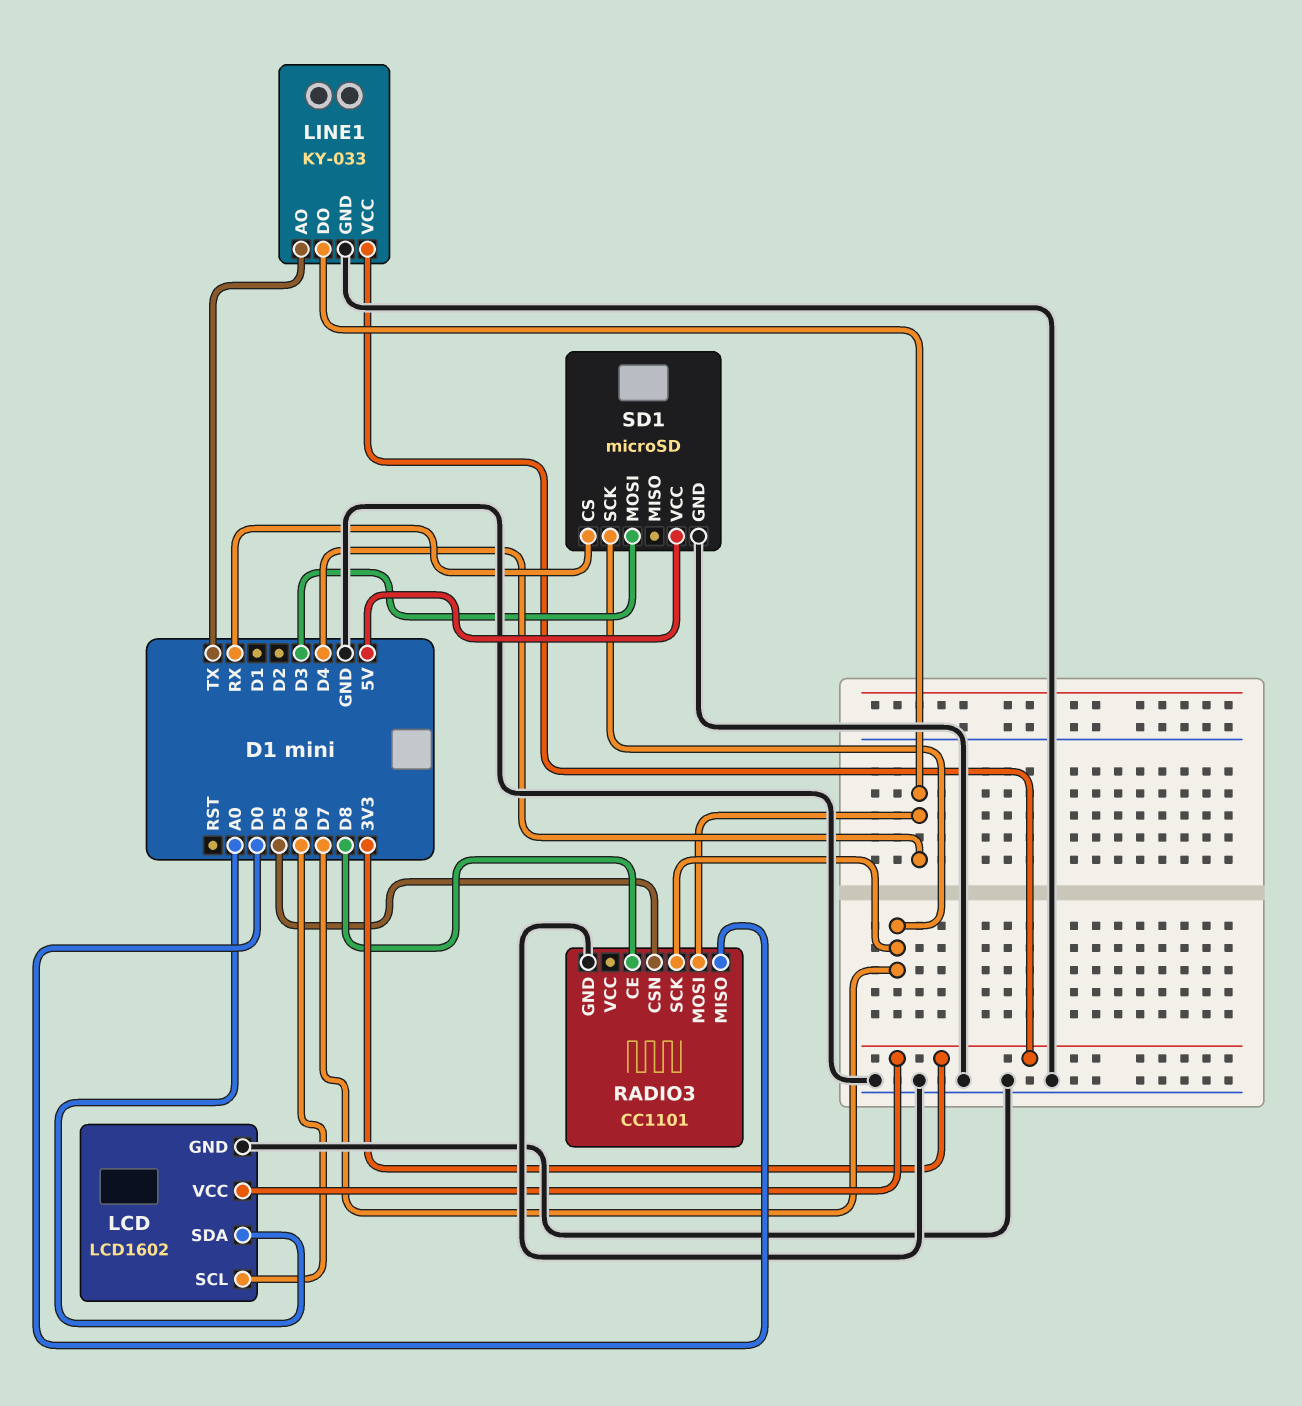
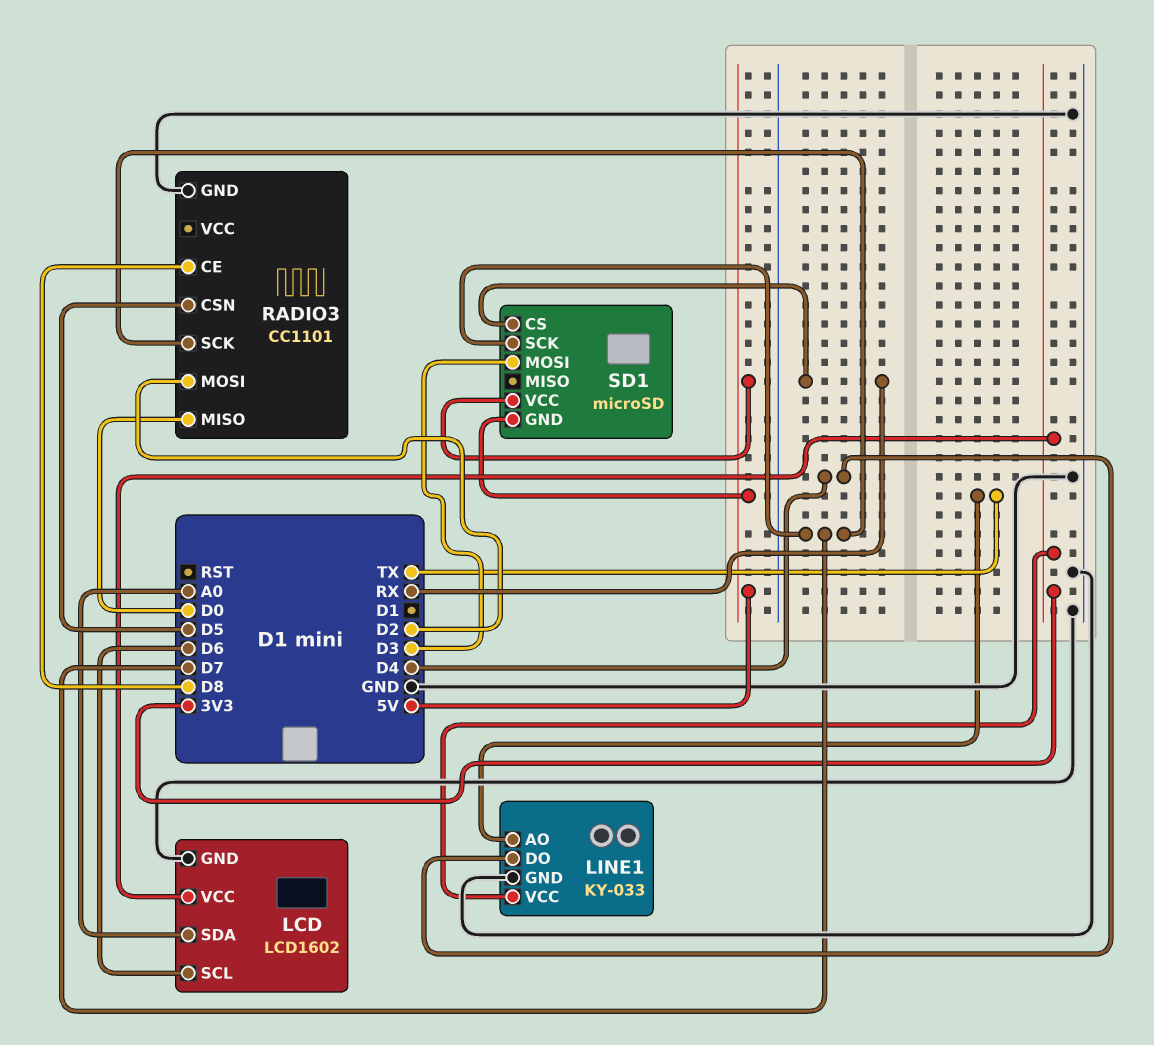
RADIO3 pin MOSI: D4 -> D2
SD1 pin GND: GND -> 5V

